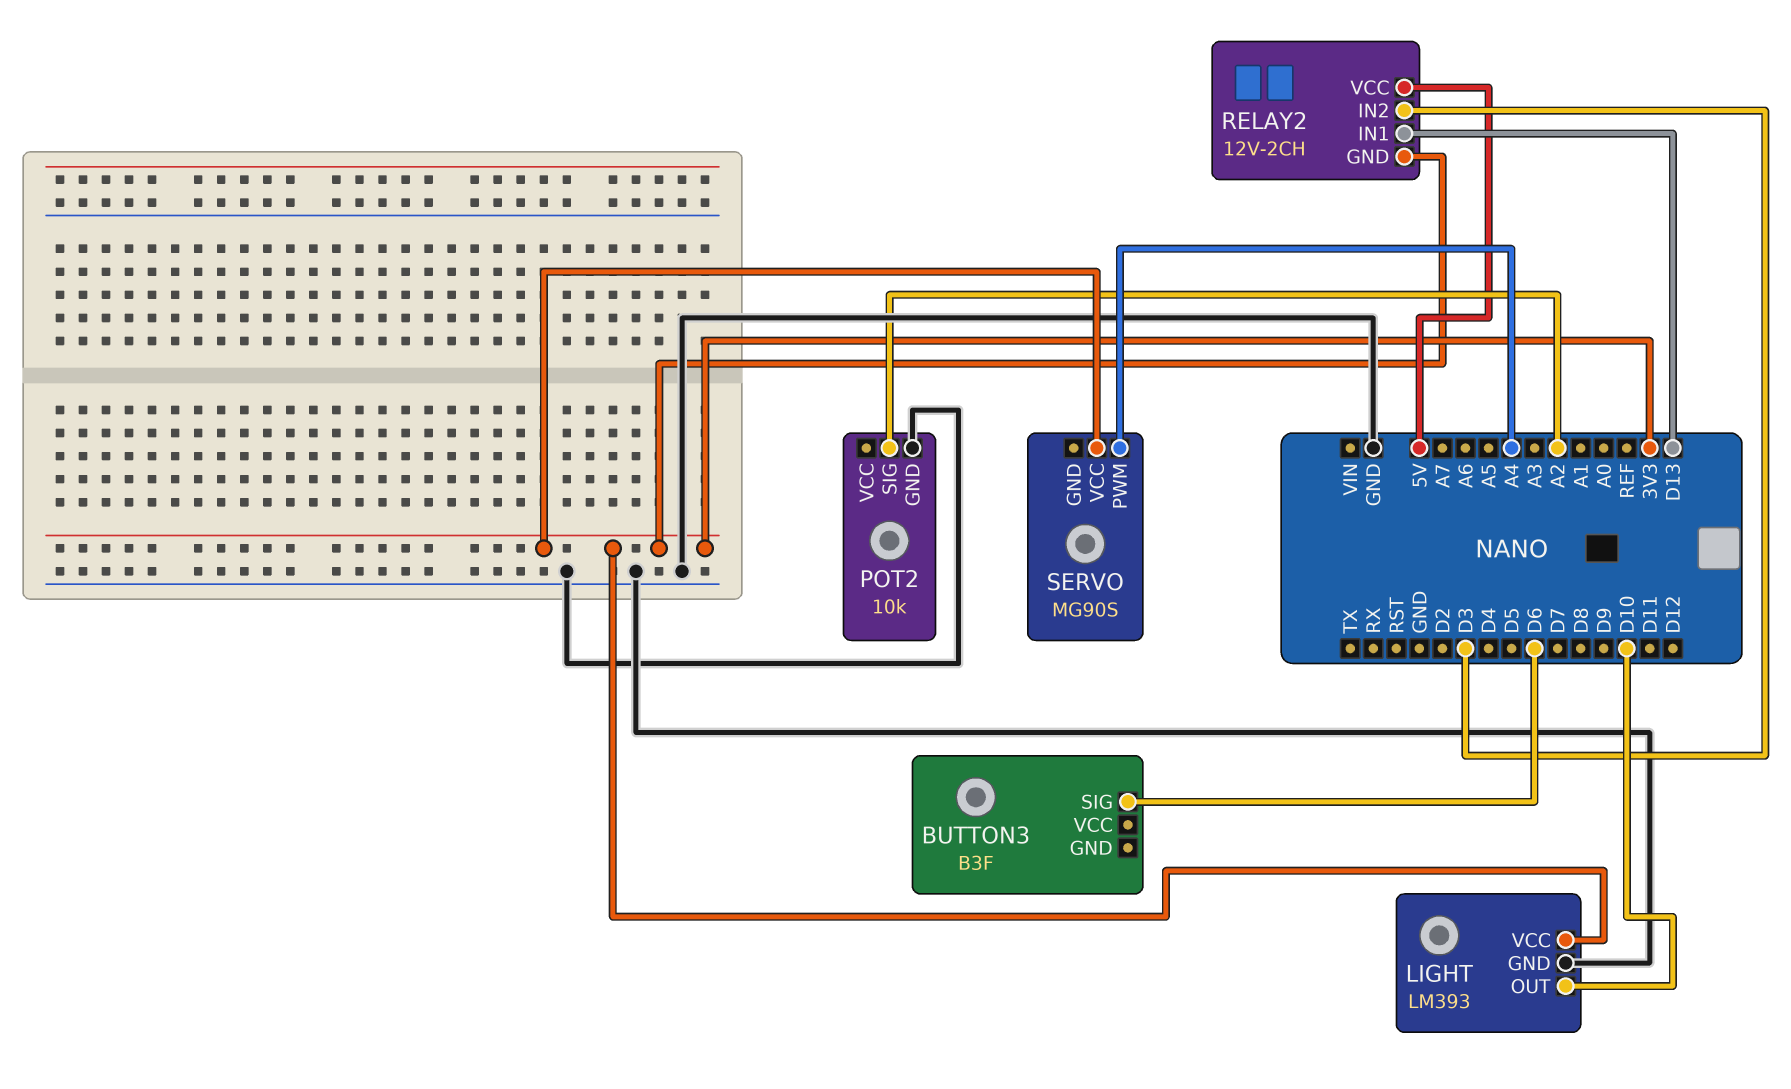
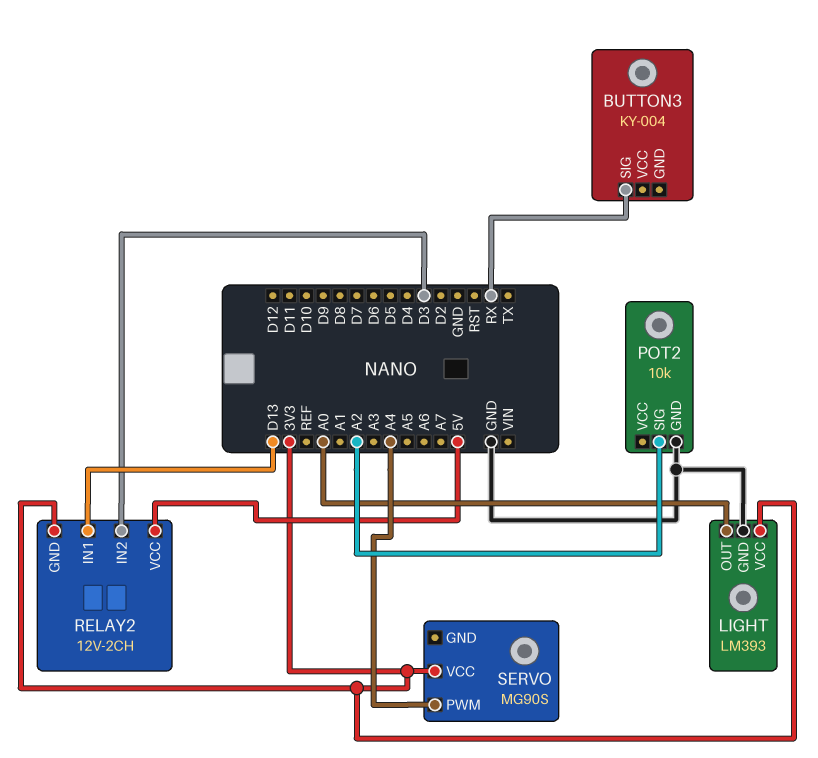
BUTTON3: B3F -> KY-004
BUTTON3 pin SIG: D6 -> RX
LIGHT pin OUT: D10 -> A0

